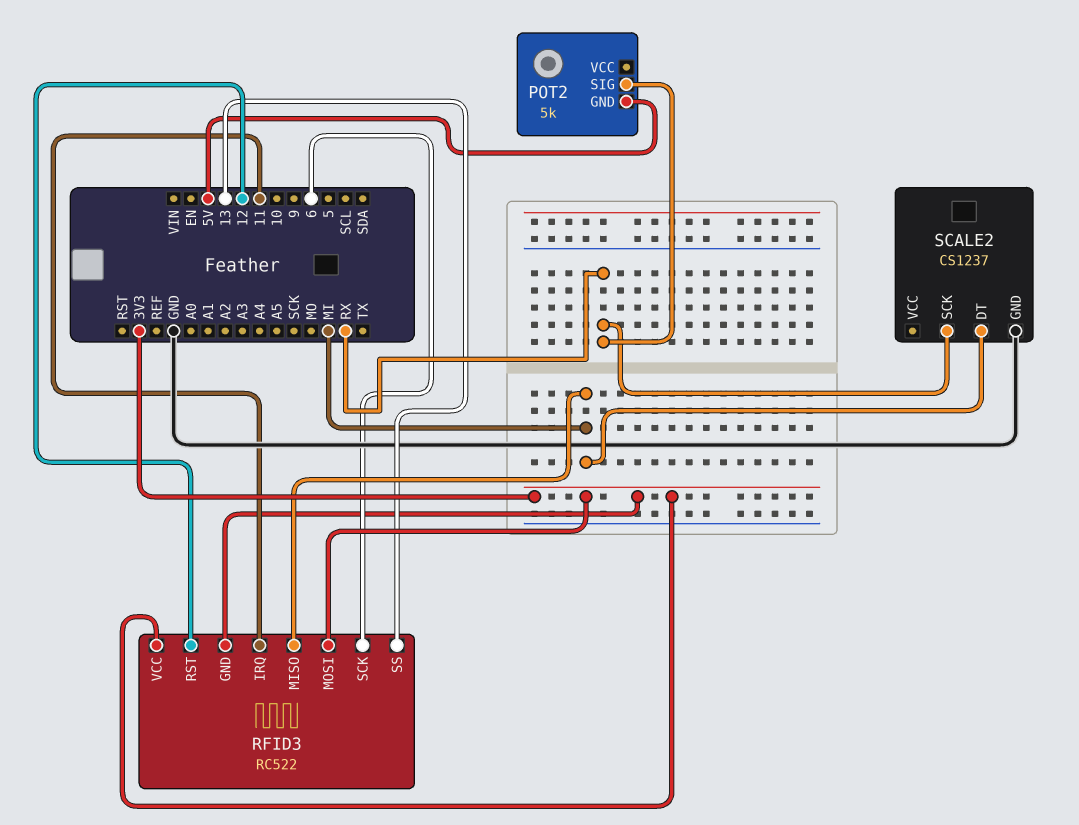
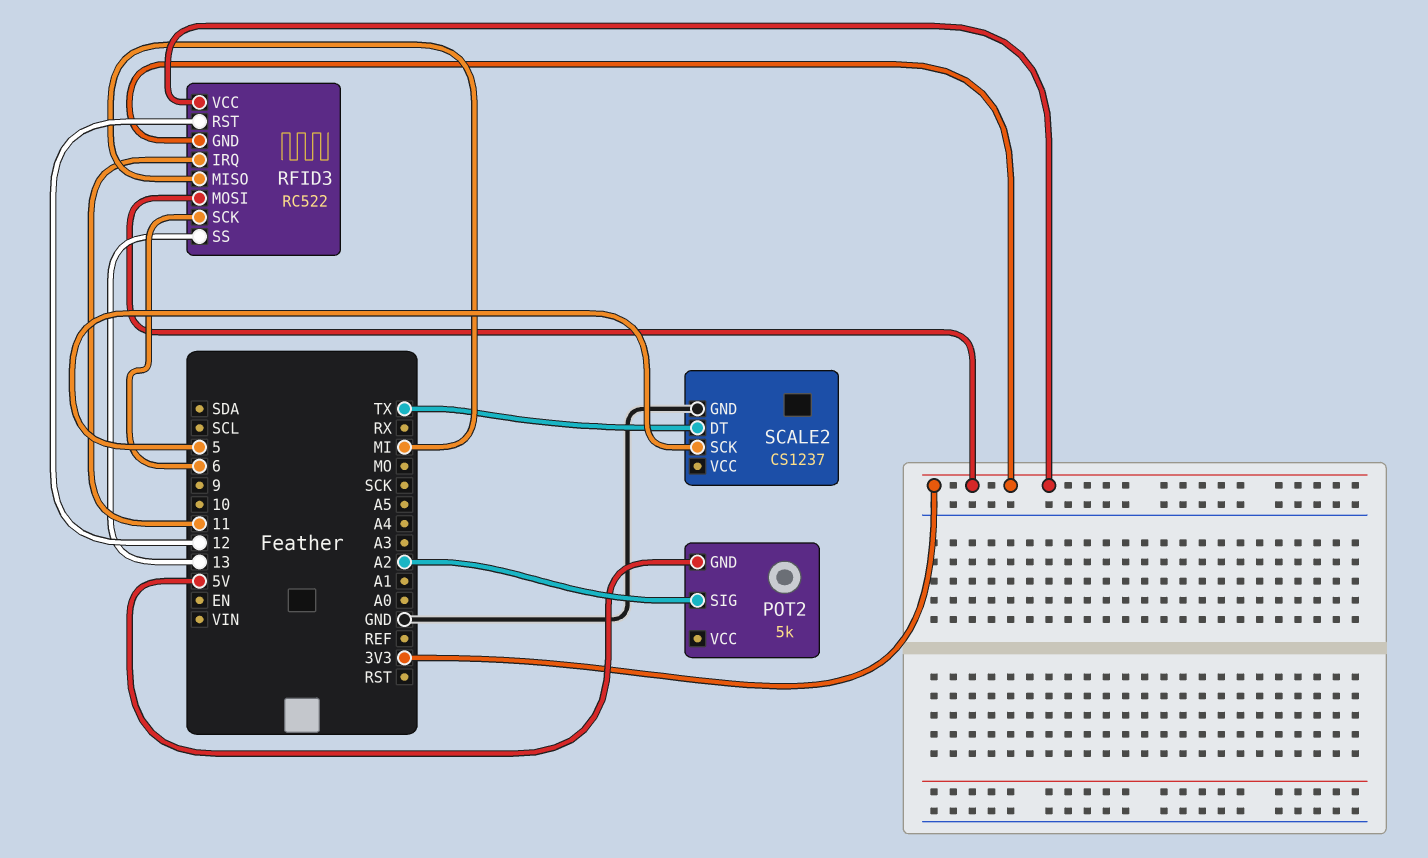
POT2 pin SIG: RX -> A2
SCALE2 pin DT: MI -> TX
SCALE2 pin SCK: RX -> 5

